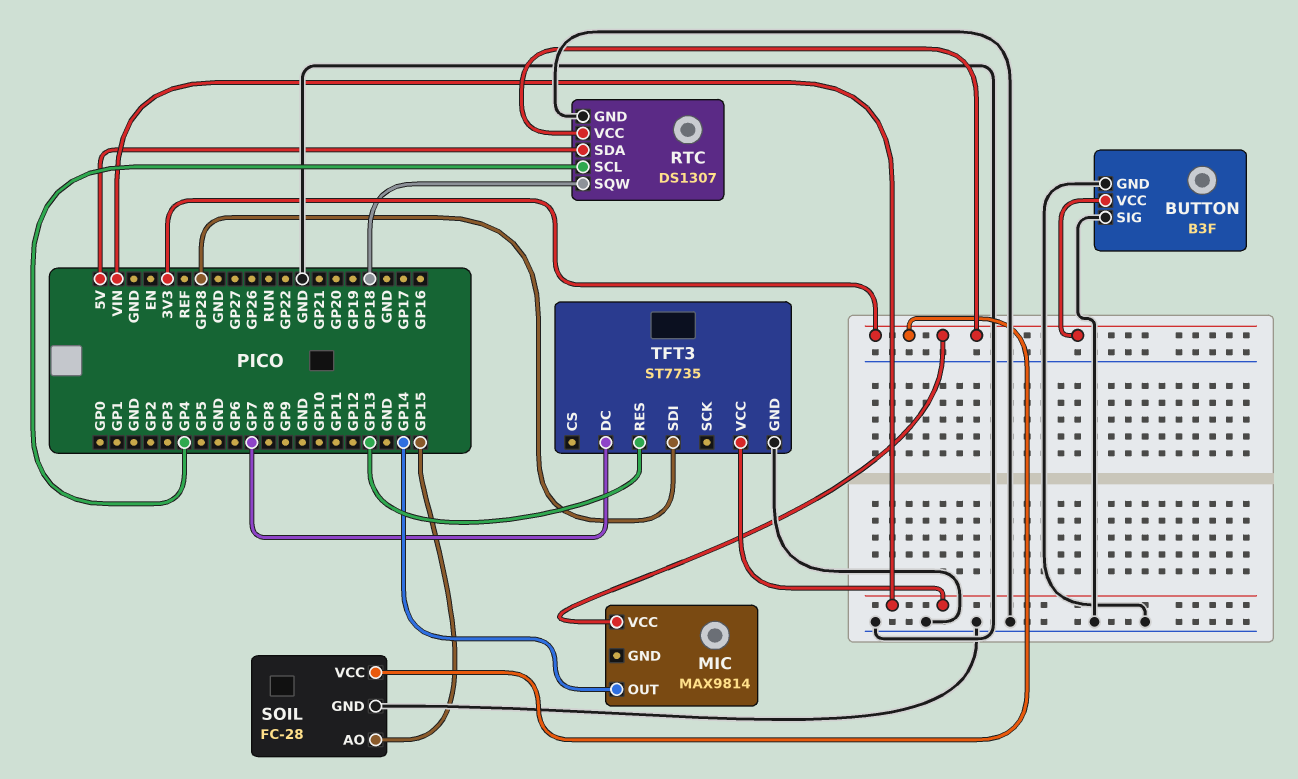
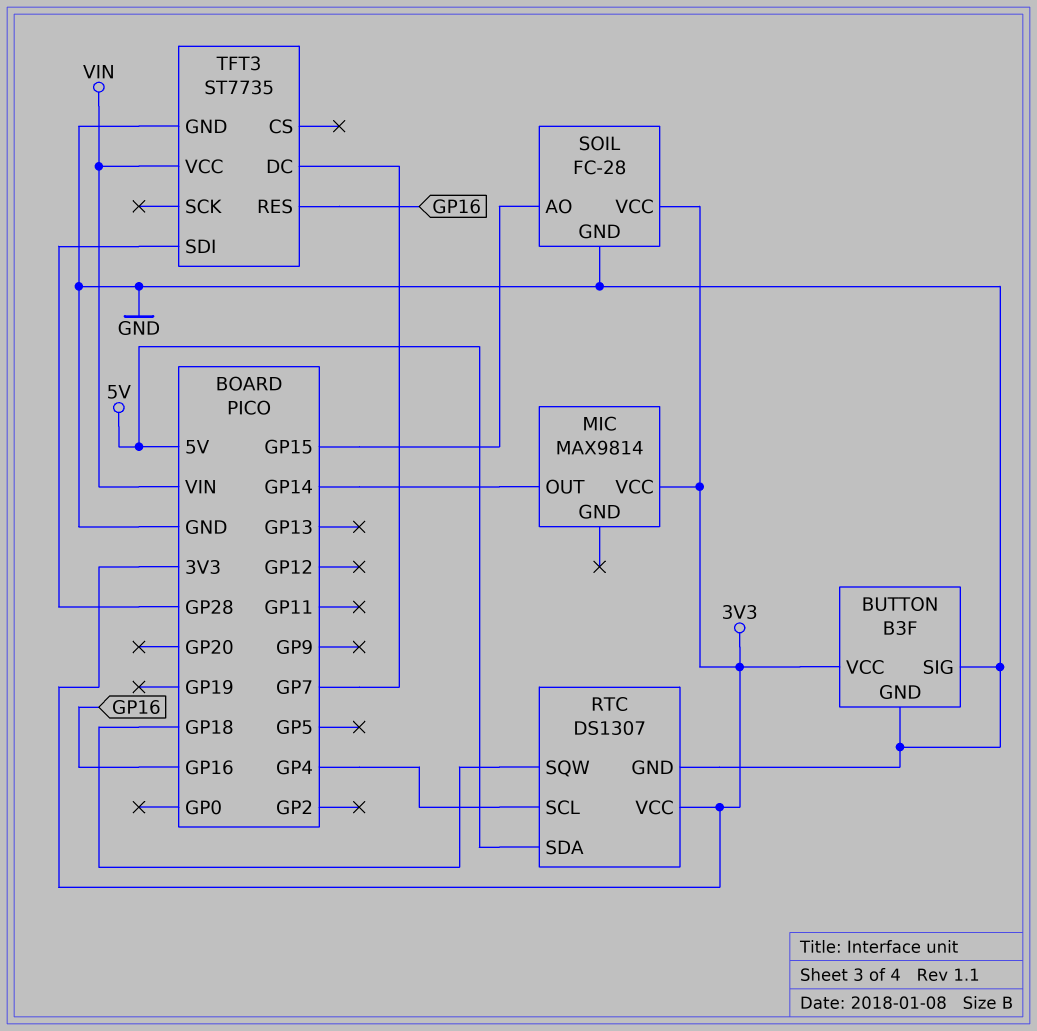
TFT3 pin RES: GP13 -> GP16

